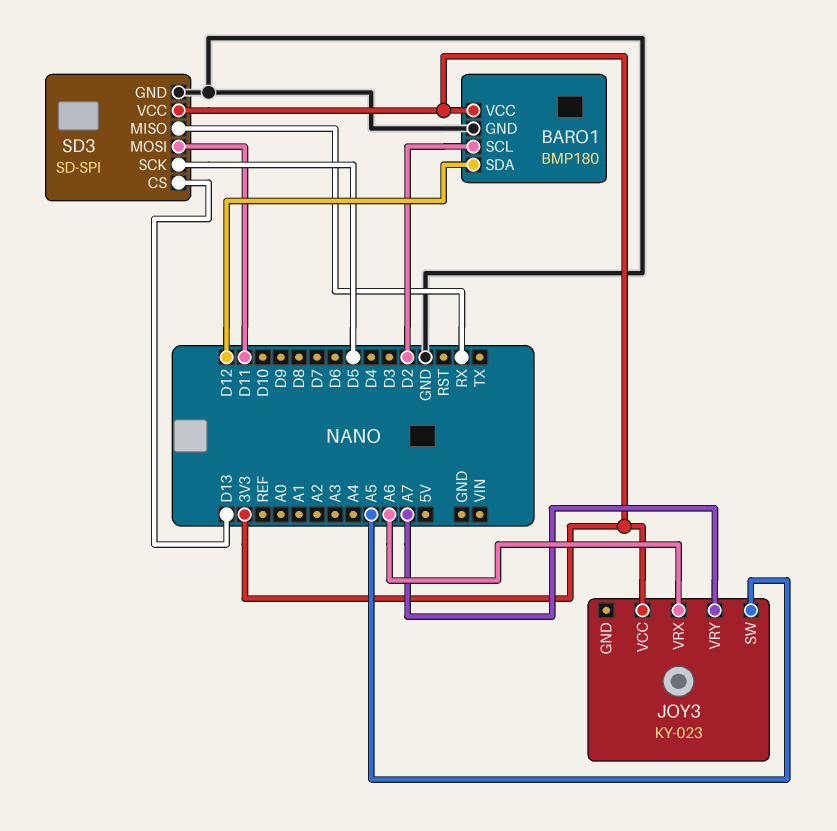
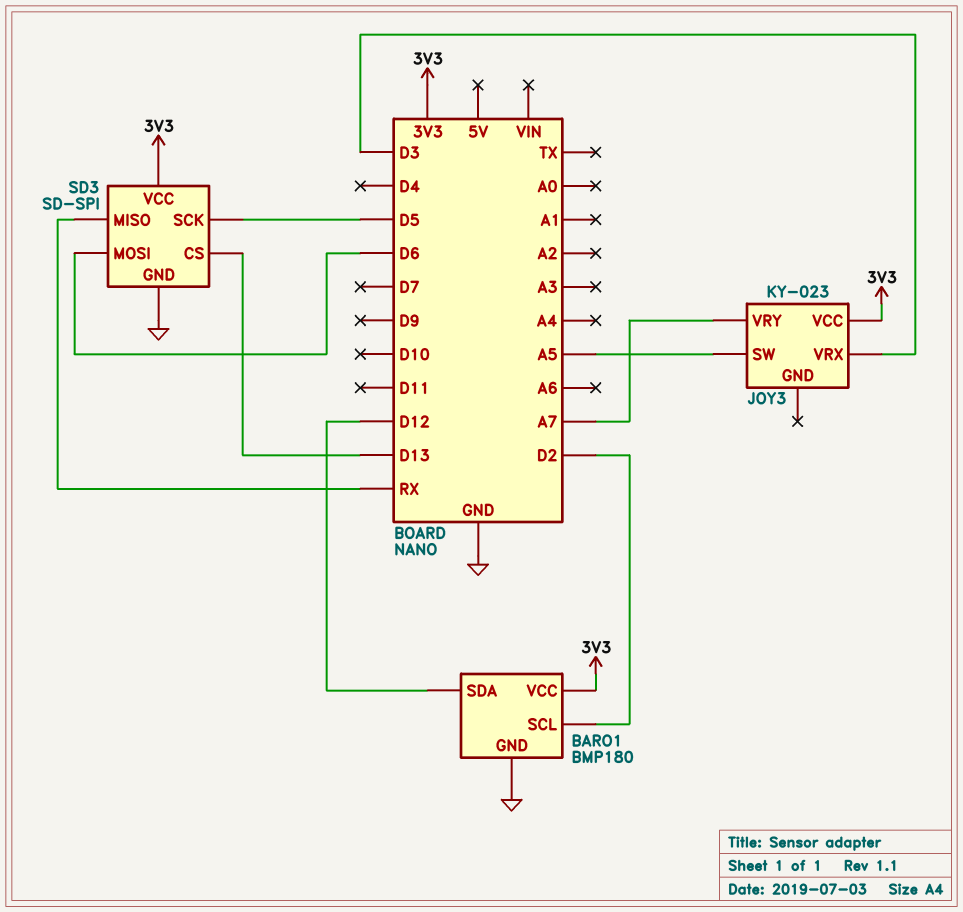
JOY3 pin VRX: A6 -> D3
SD3 pin MOSI: D11 -> D6

